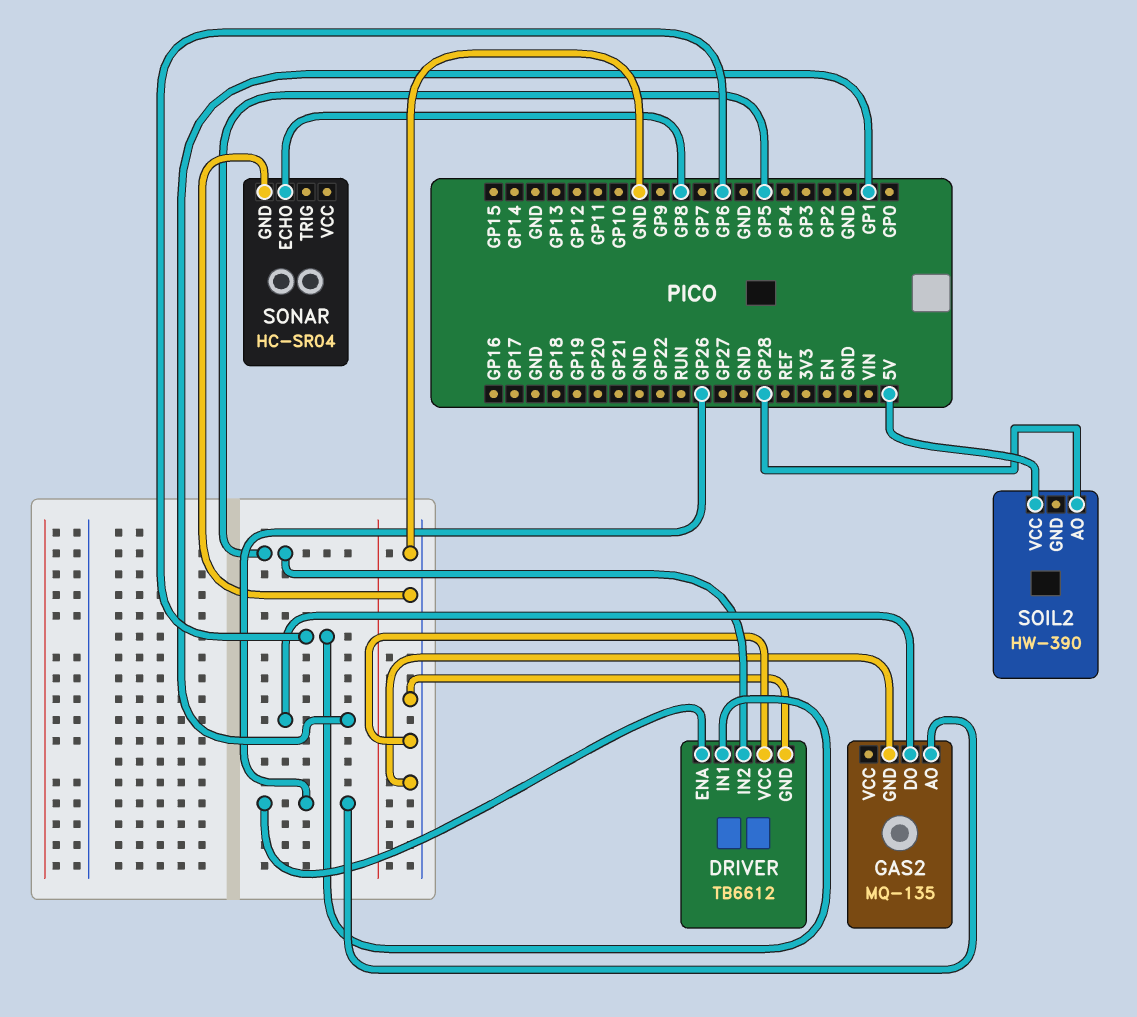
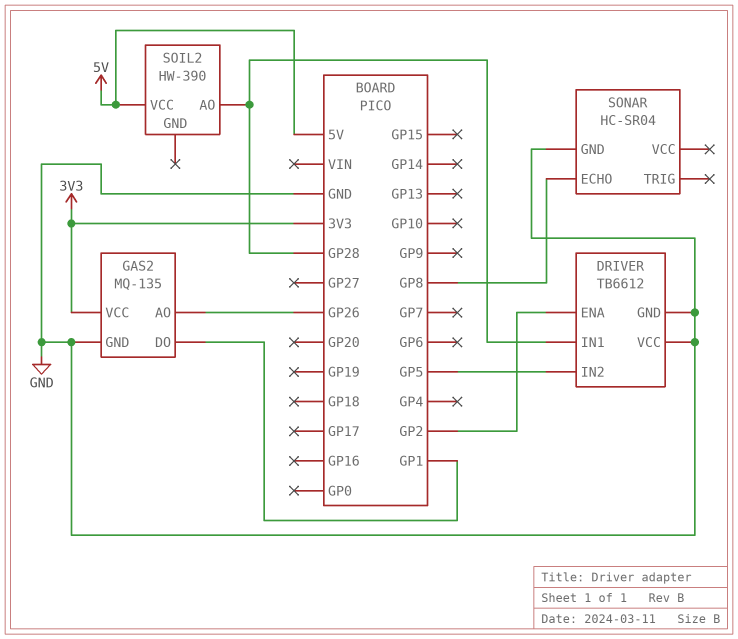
DRIVER pin ENA: GP26 -> GP2
DRIVER pin IN1: GP6 -> GP28
GAS2 pin VCC: none -> 3V3

